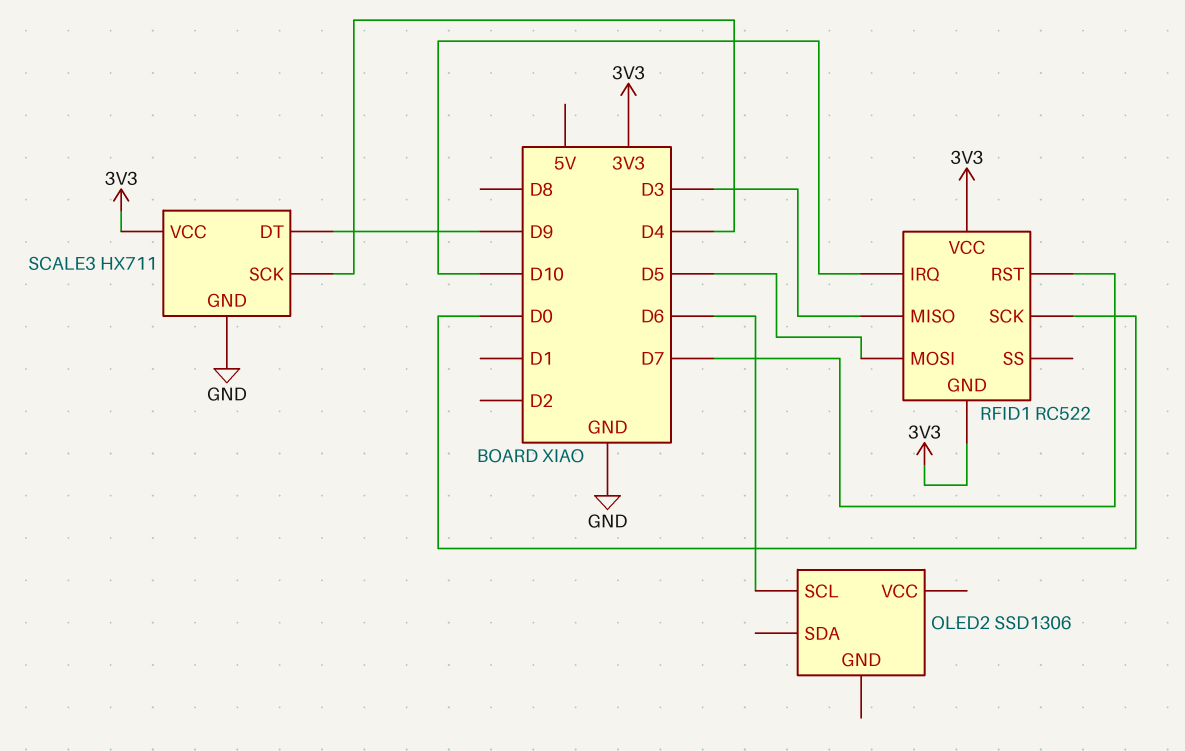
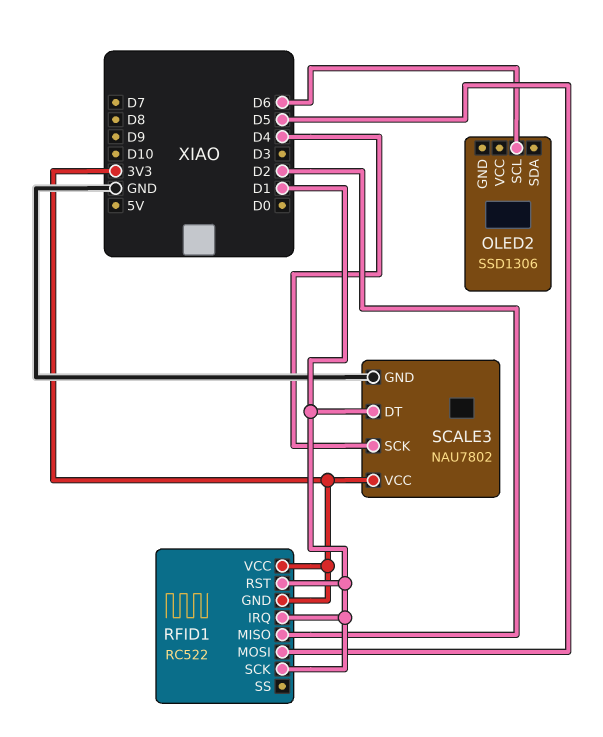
RFID1 pin IRQ: D10 -> D1
RFID1 pin MISO: D3 -> D2
RFID1 pin RST: D7 -> D1
RFID1 pin SCK: D0 -> D1
SCALE3: HX711 -> NAU7802
SCALE3 pin DT: D9 -> D1

